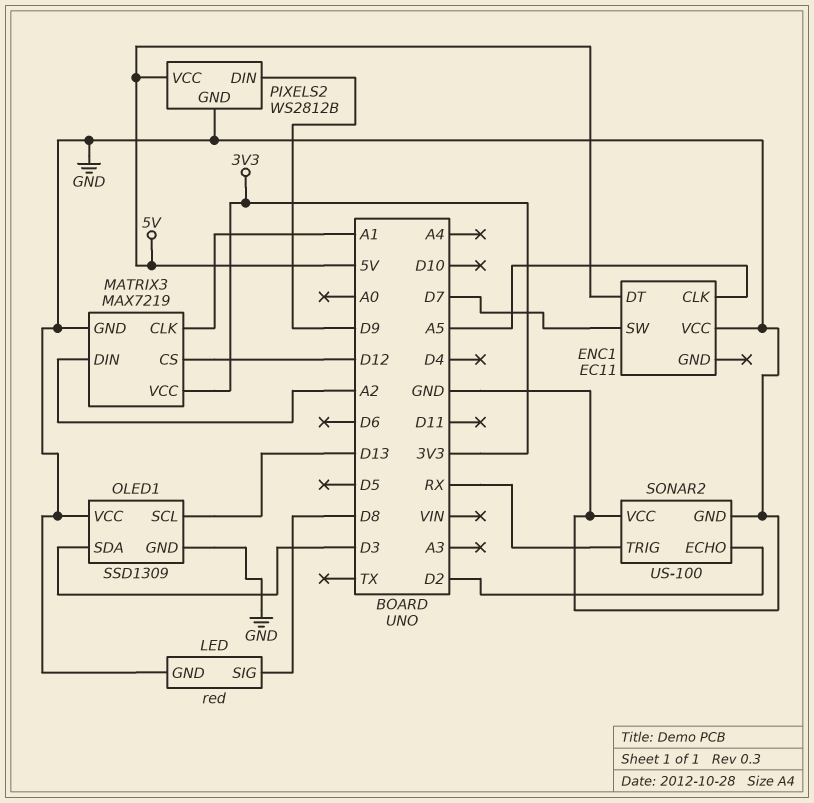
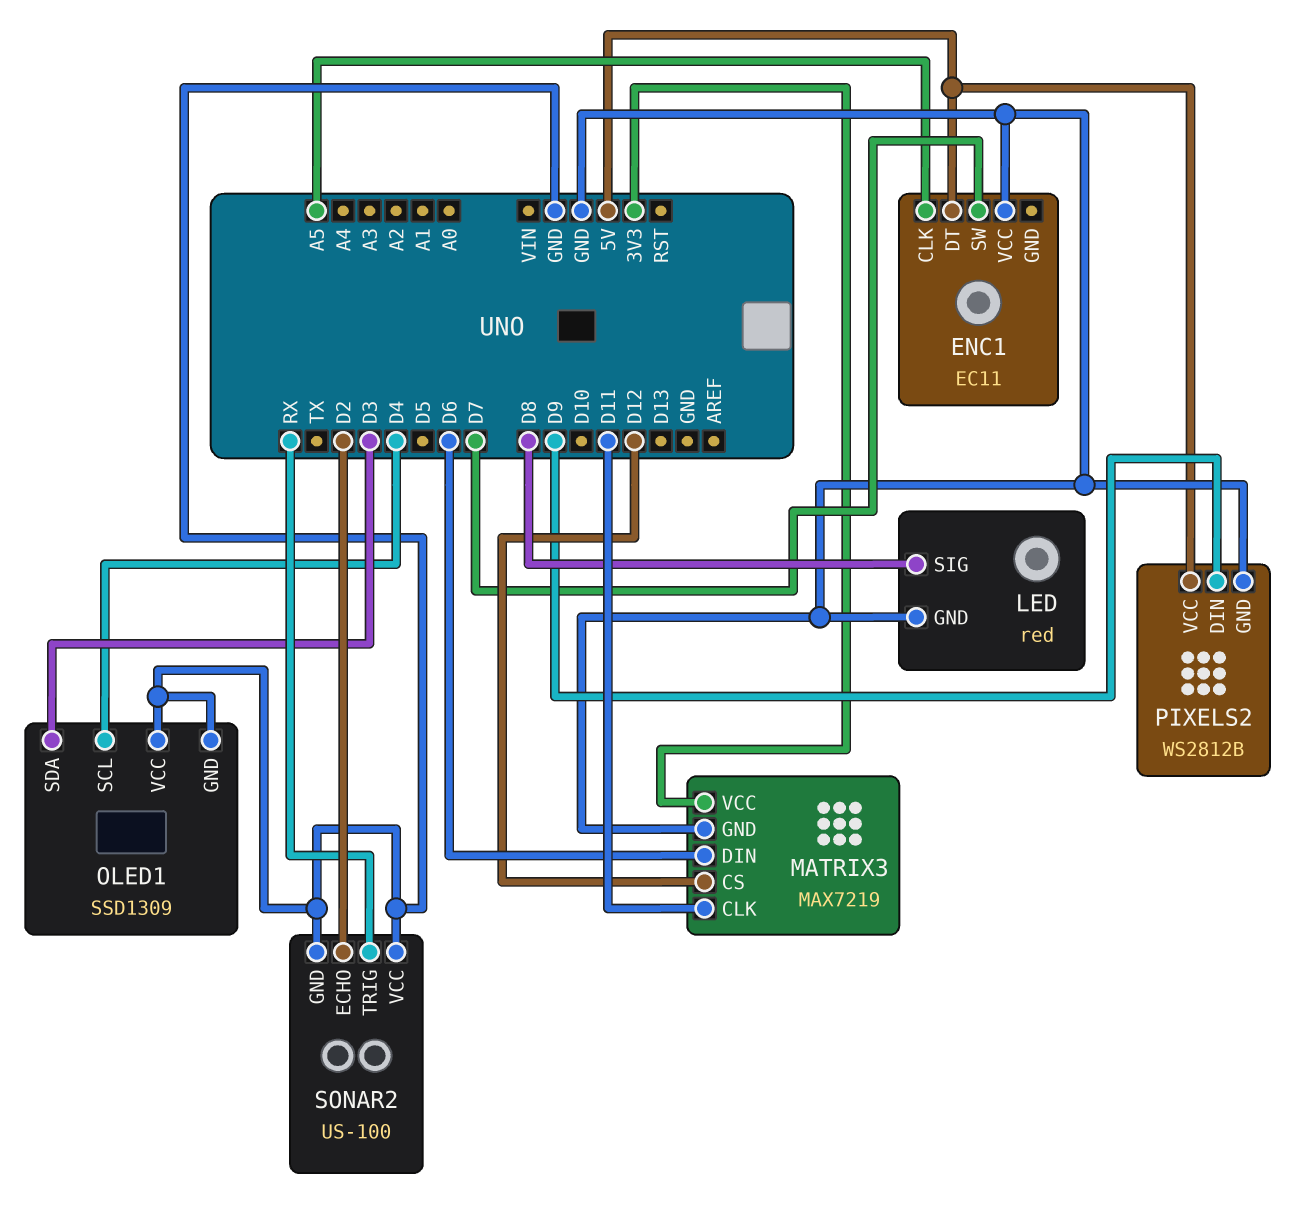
MATRIX3 pin CLK: A1 -> D11
MATRIX3 pin DIN: A2 -> D6
OLED1 pin SCL: D13 -> D4

